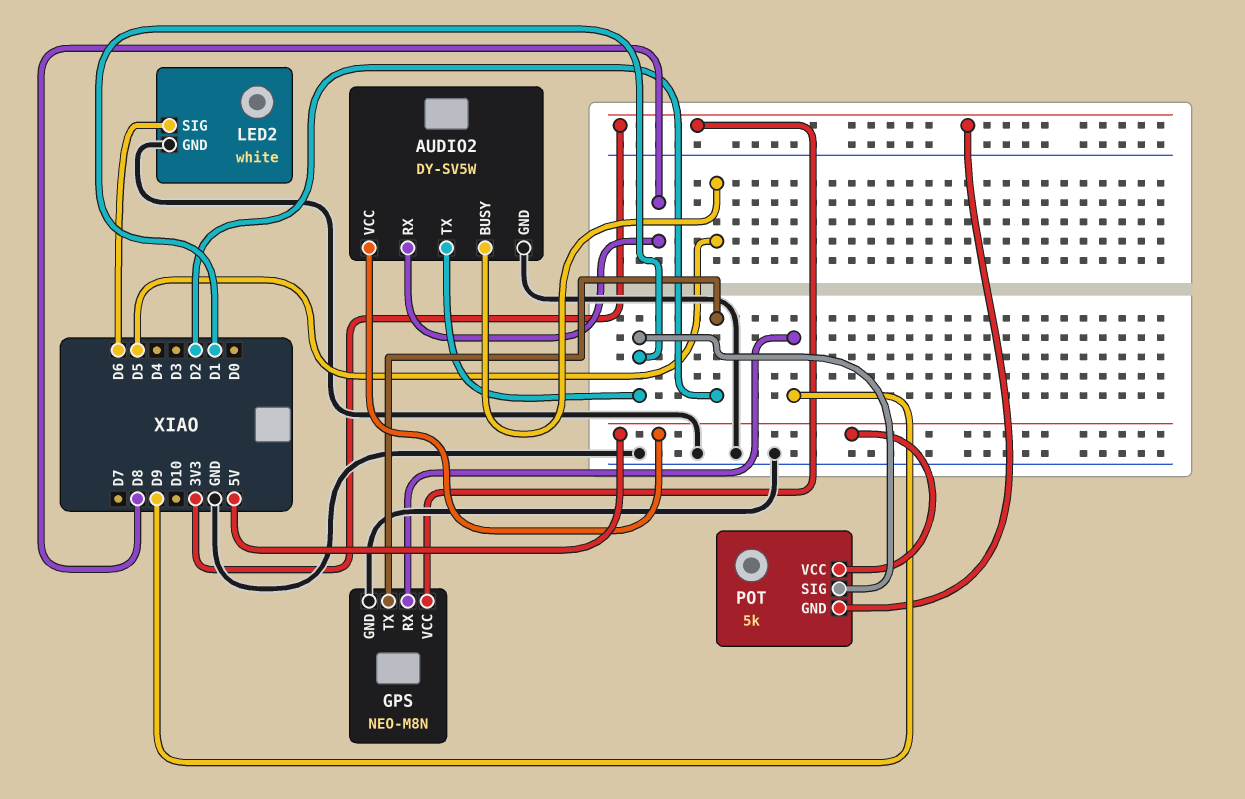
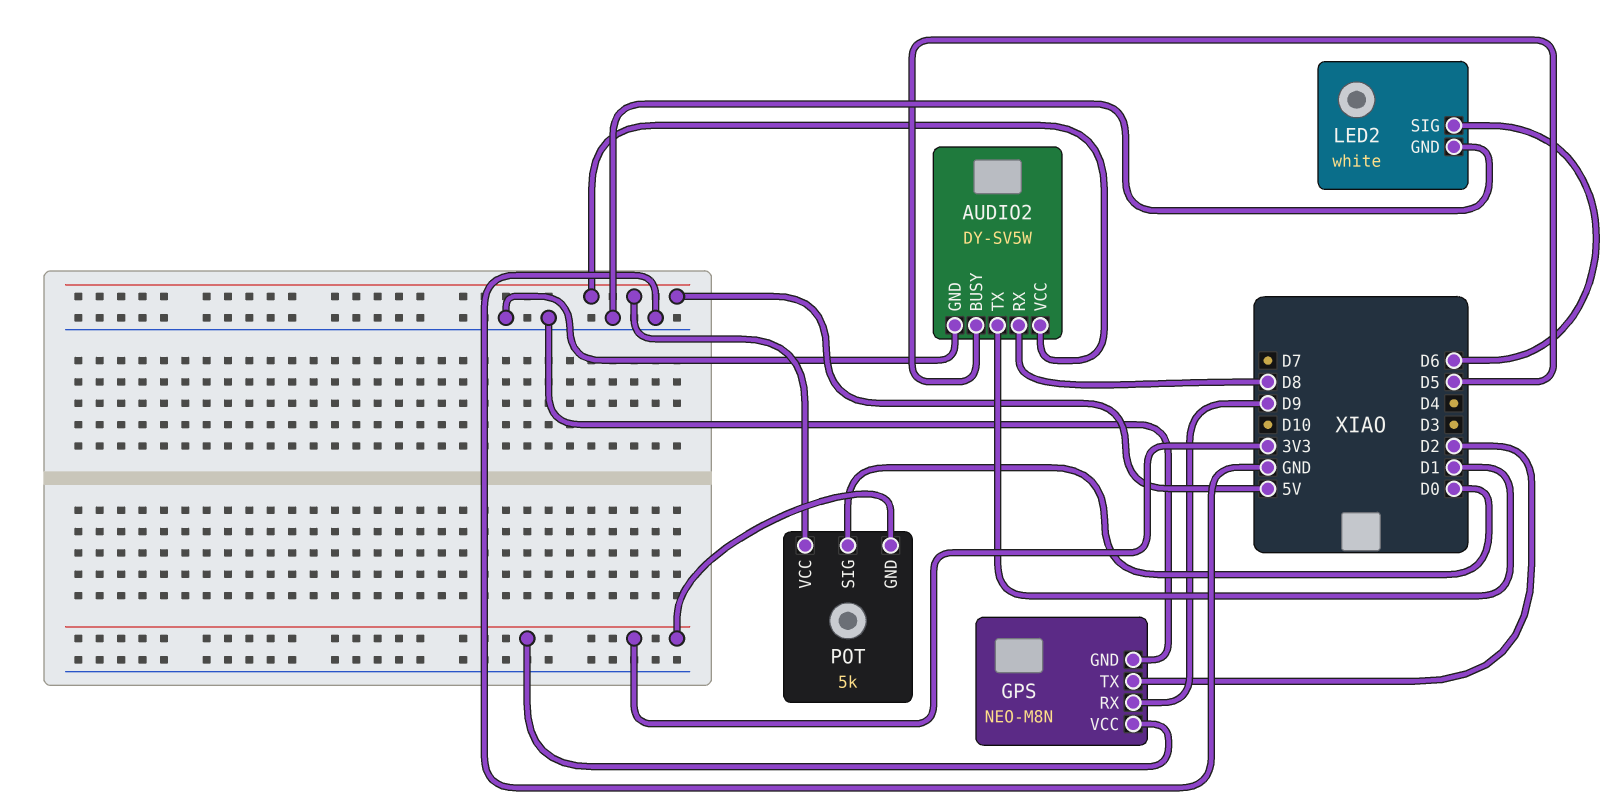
POT pin SIG: D1 -> D0

